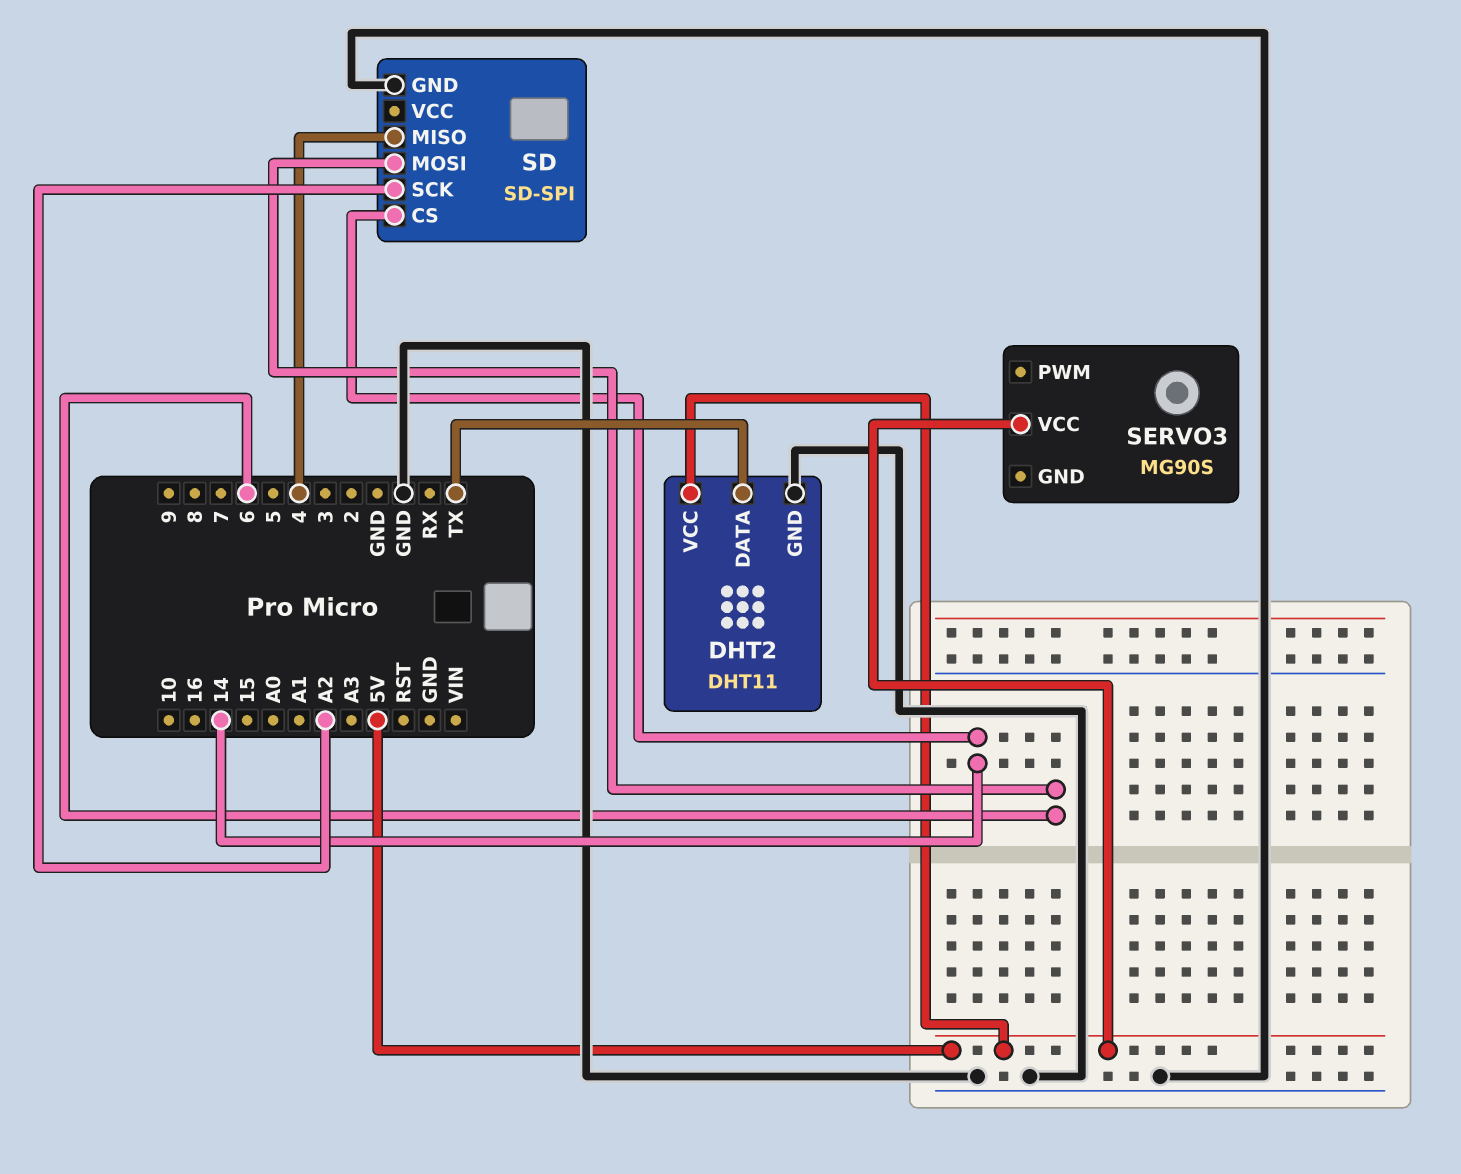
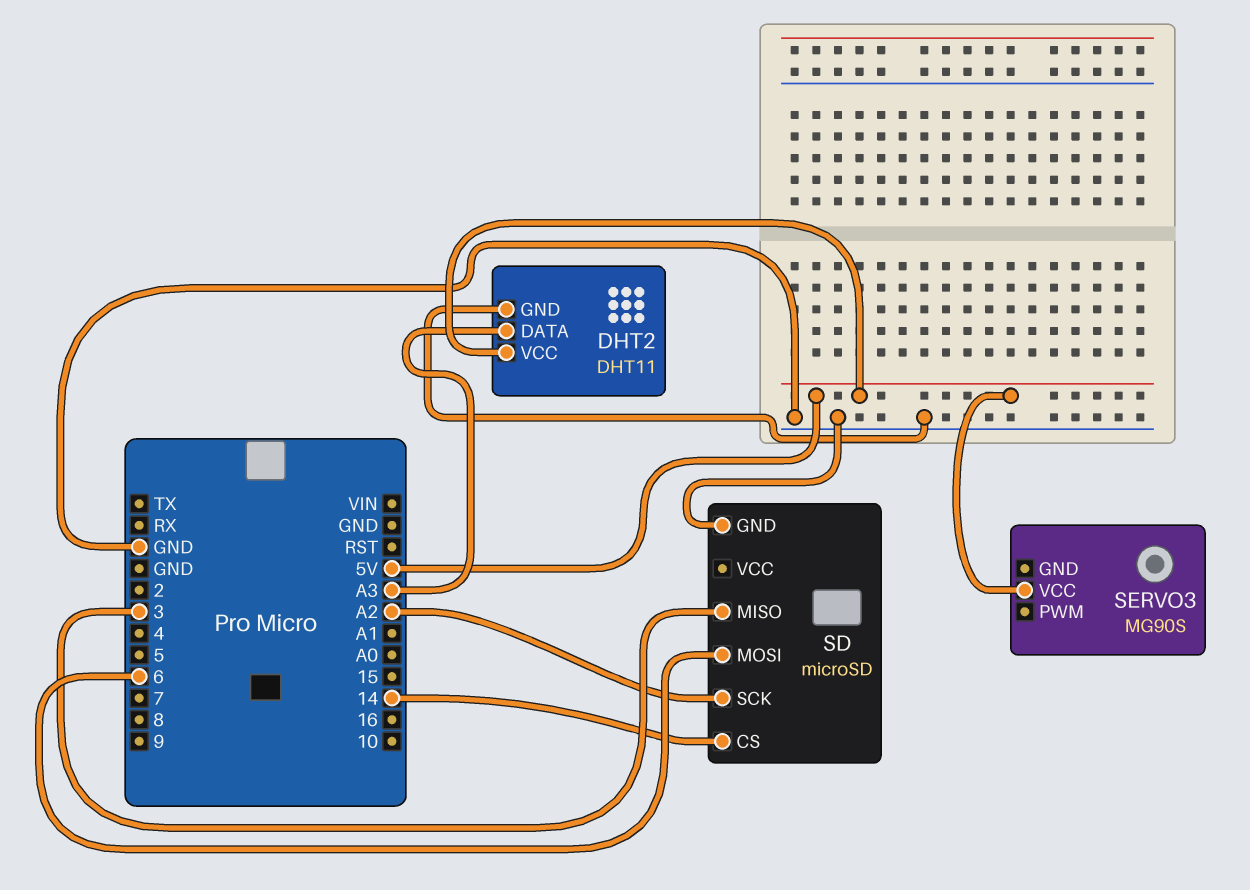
DHT2 pin DATA: TX -> A3
SD: SD-SPI -> microSD
SD pin MISO: 4 -> 3

